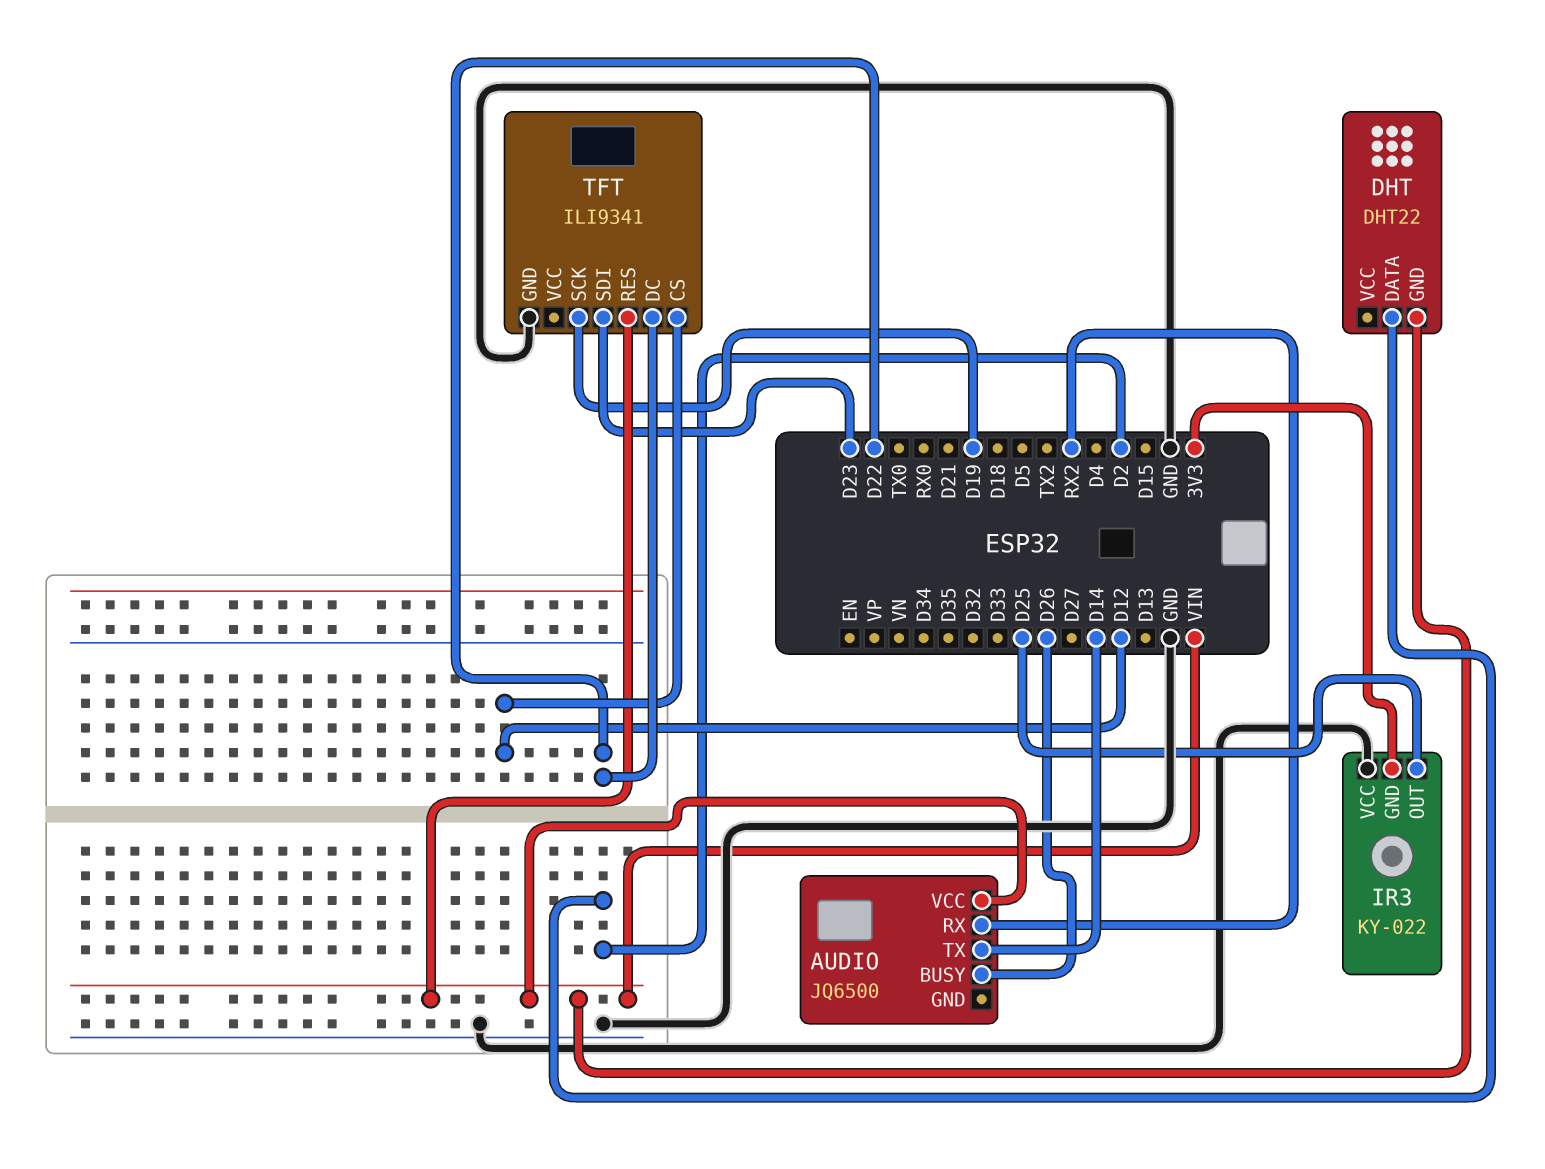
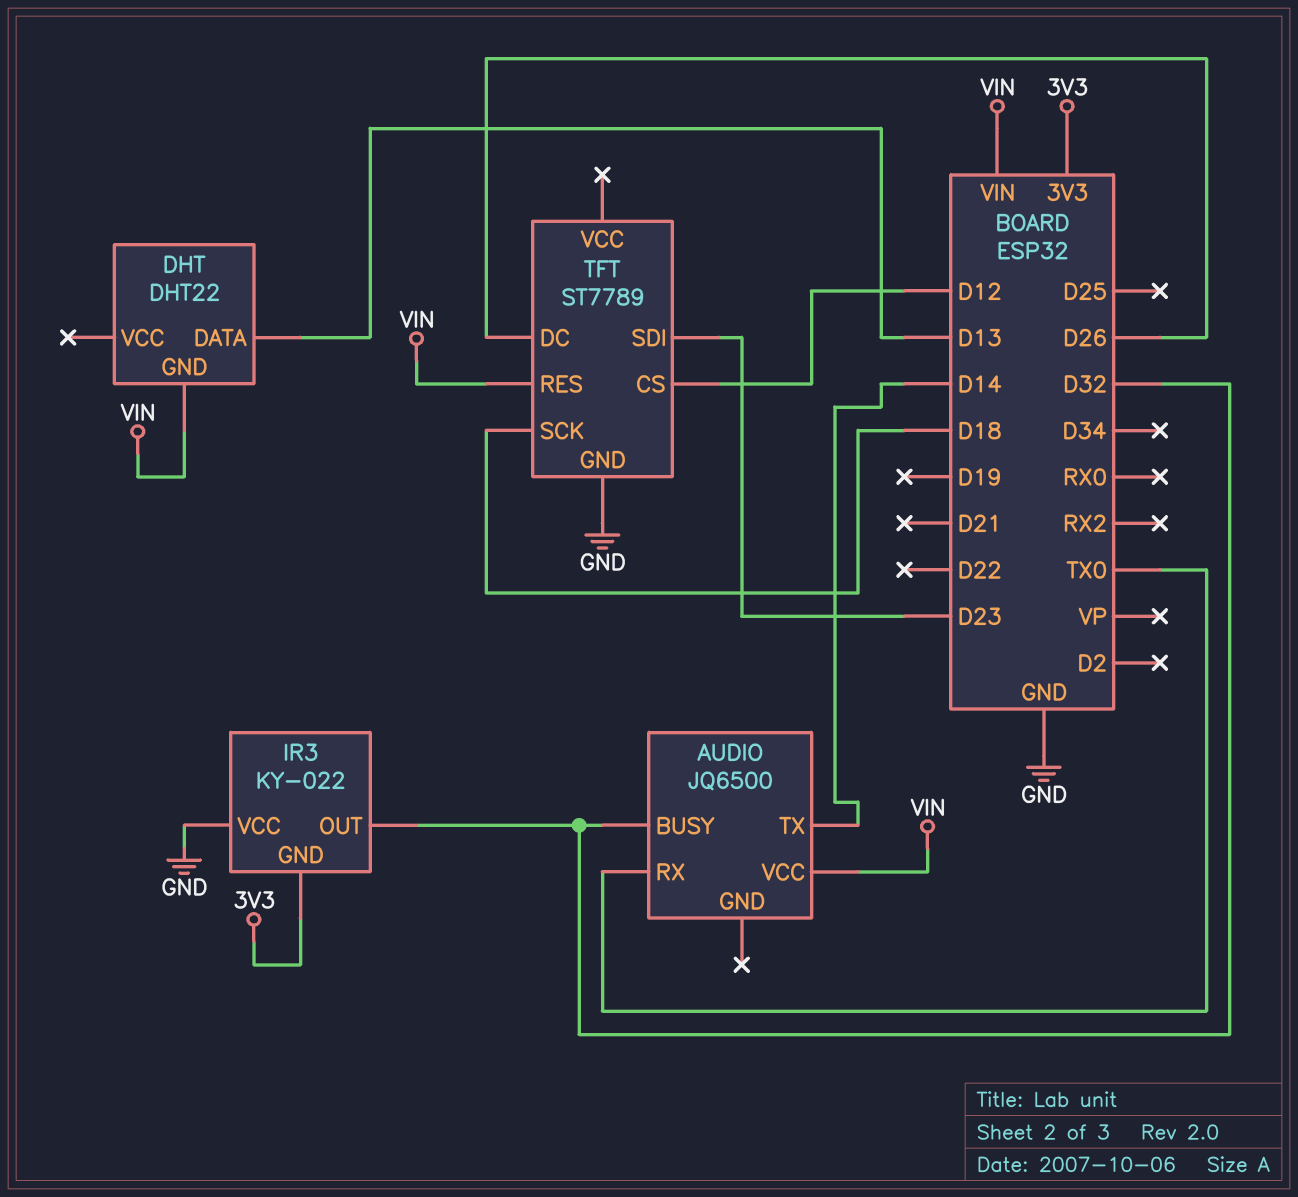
AUDIO pin BUSY: D26 -> D32
AUDIO pin RX: RX2 -> TX0
DHT pin DATA: D2 -> D13
IR3 pin OUT: D25 -> D32
TFT: ILI9341 -> ST7789
TFT pin DC: D22 -> D26
TFT pin SCK: D19 -> D18

